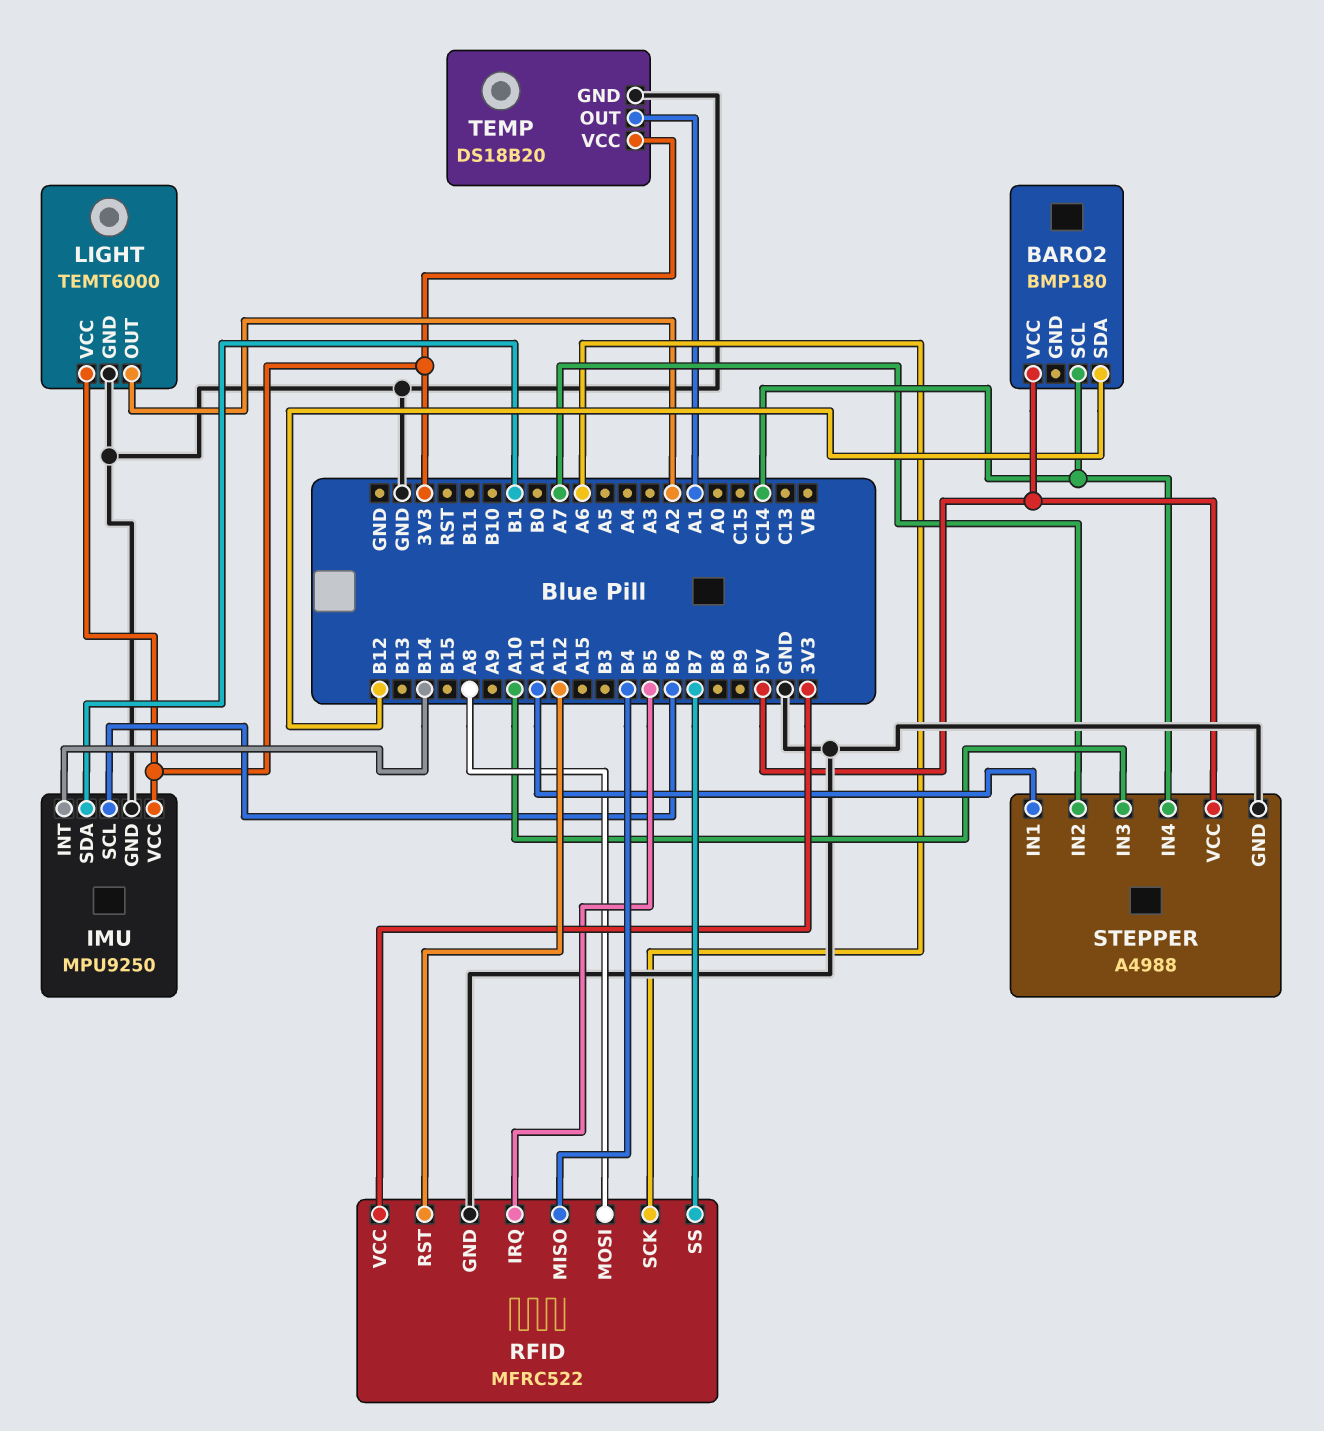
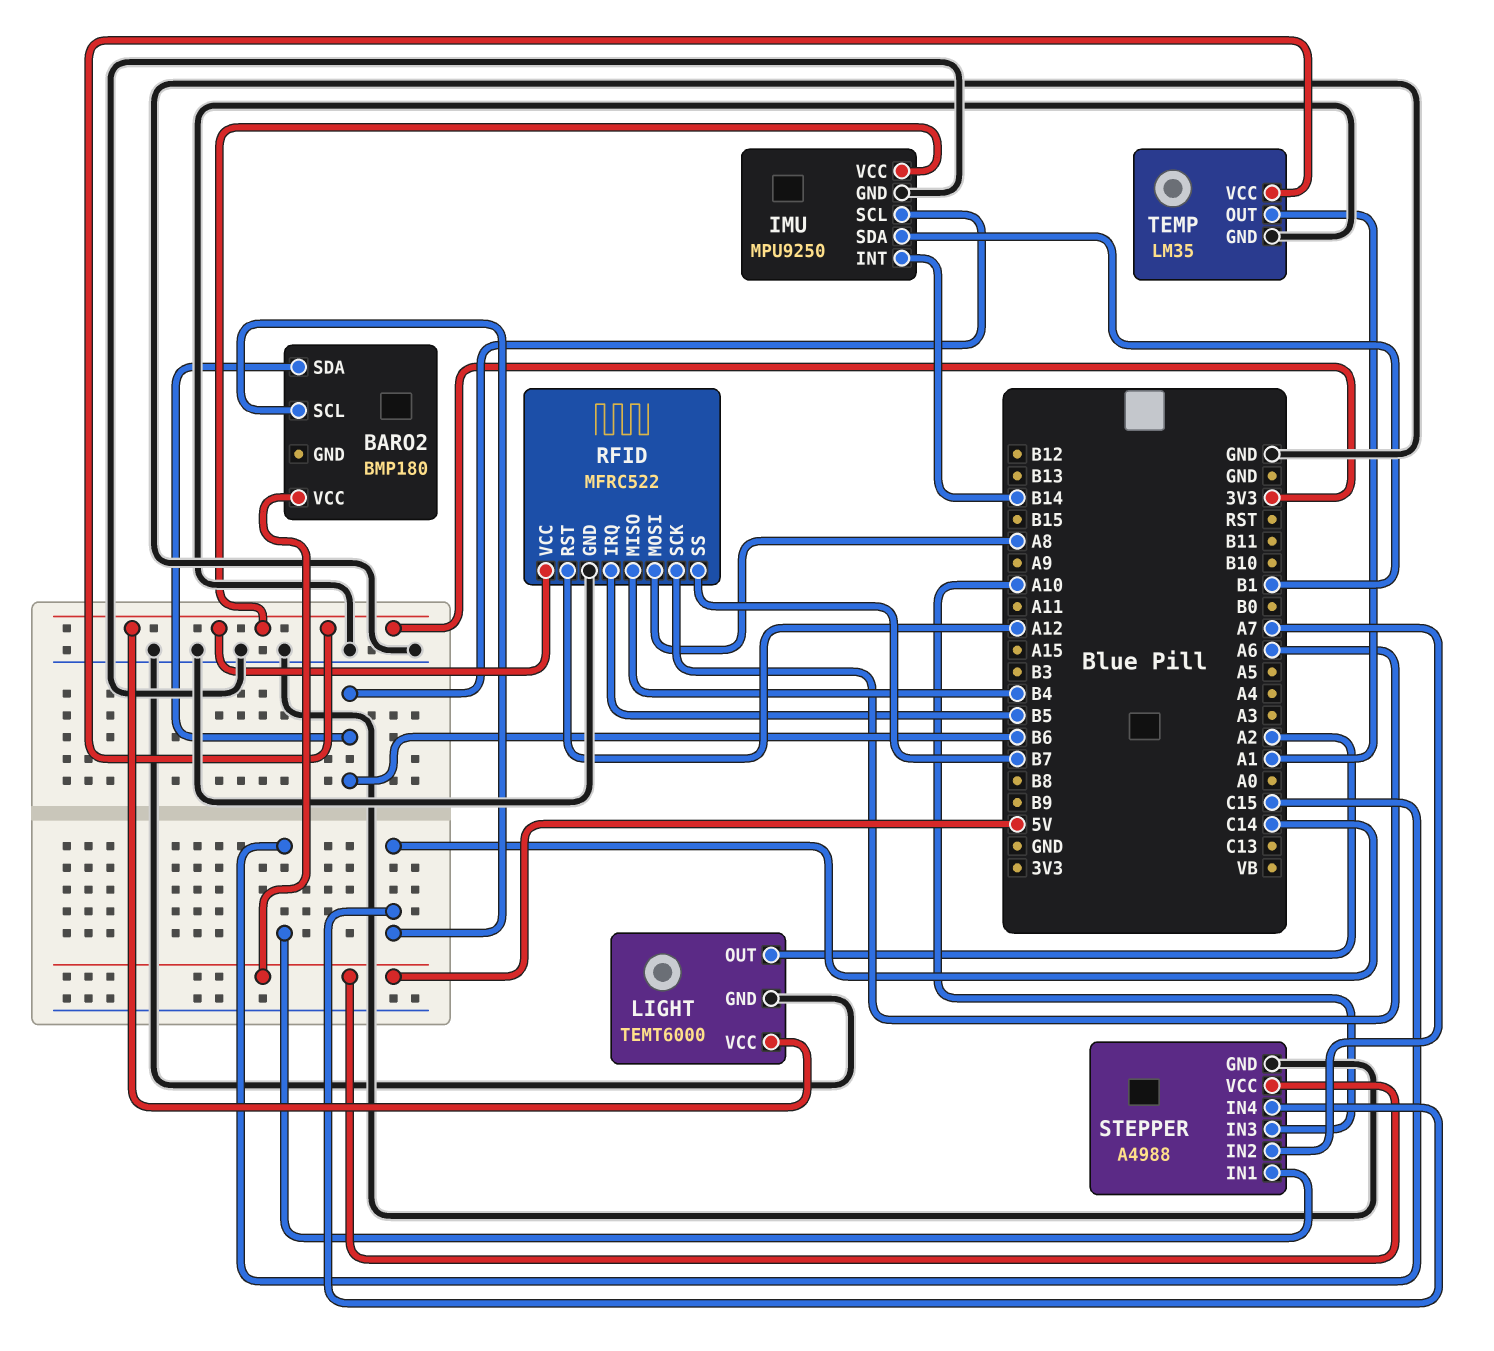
BARO2 pin SDA: B12 -> B6
STEPPER pin IN1: A11 -> C15
TEMP: DS18B20 -> LM35

